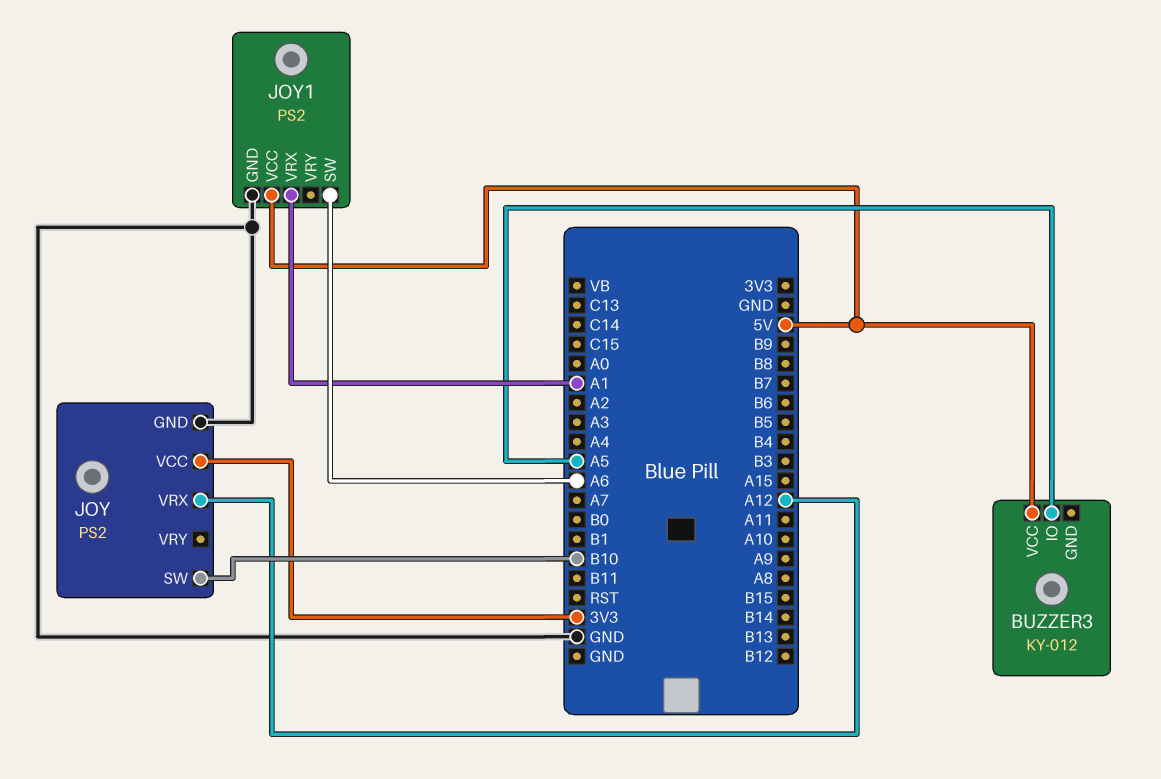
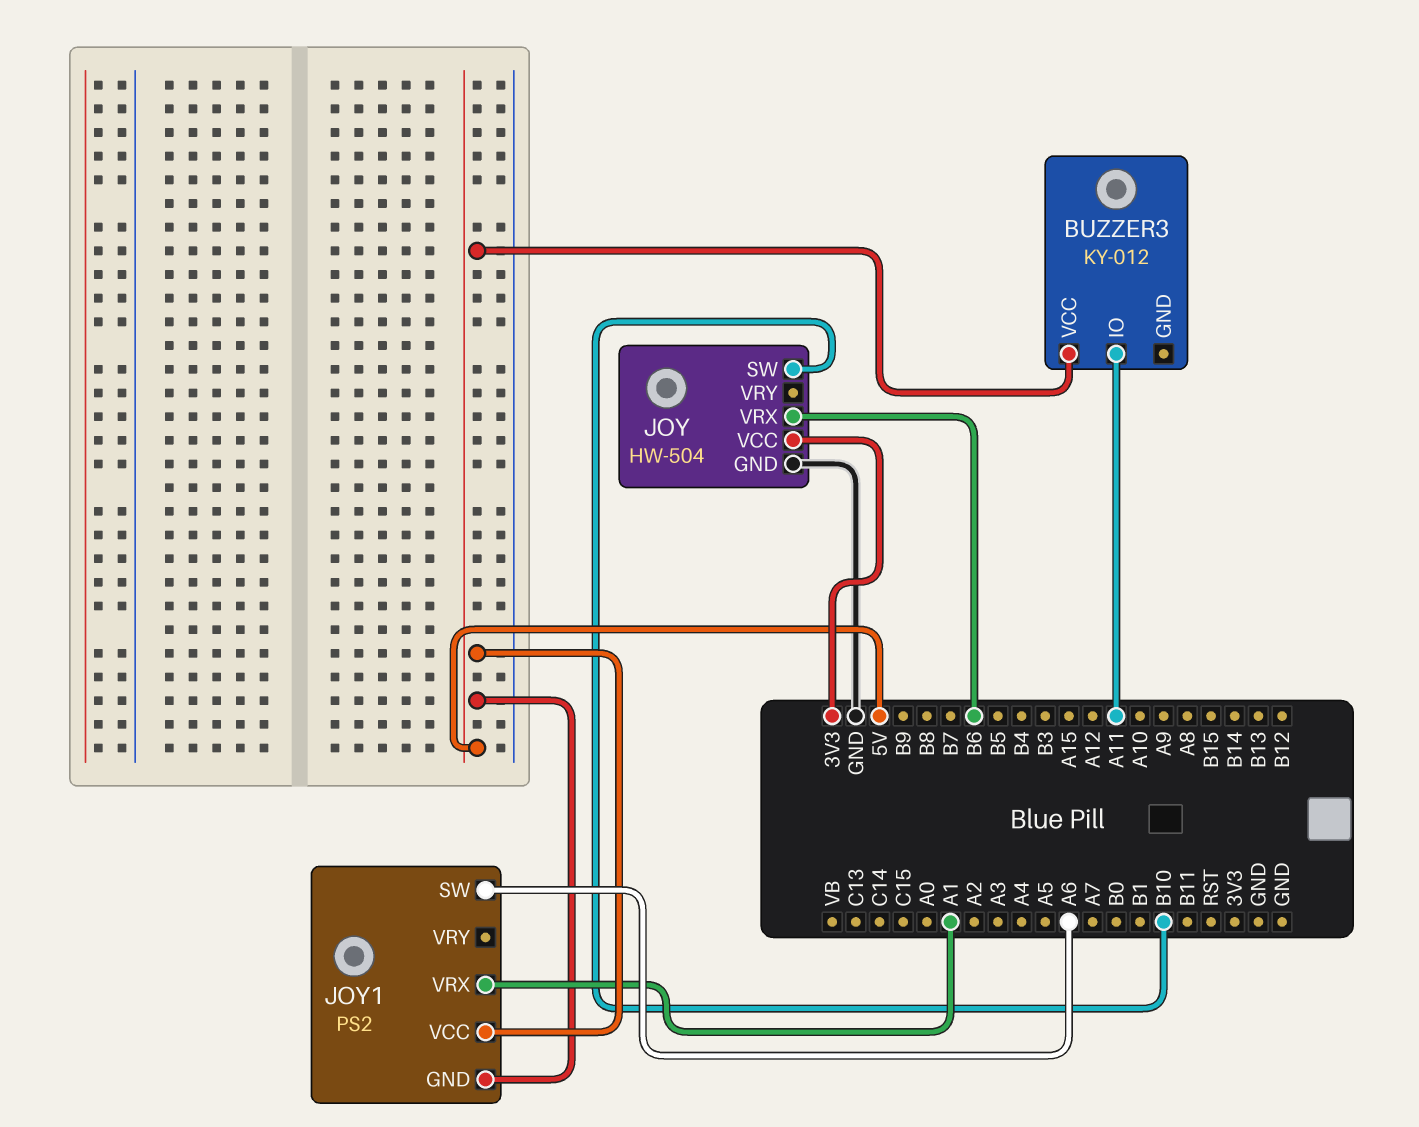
BUZZER3 pin IO: A5 -> A11
JOY: PS2 -> HW-504
JOY pin VRX: A12 -> B6
JOY1 pin GND: GND -> 5V

